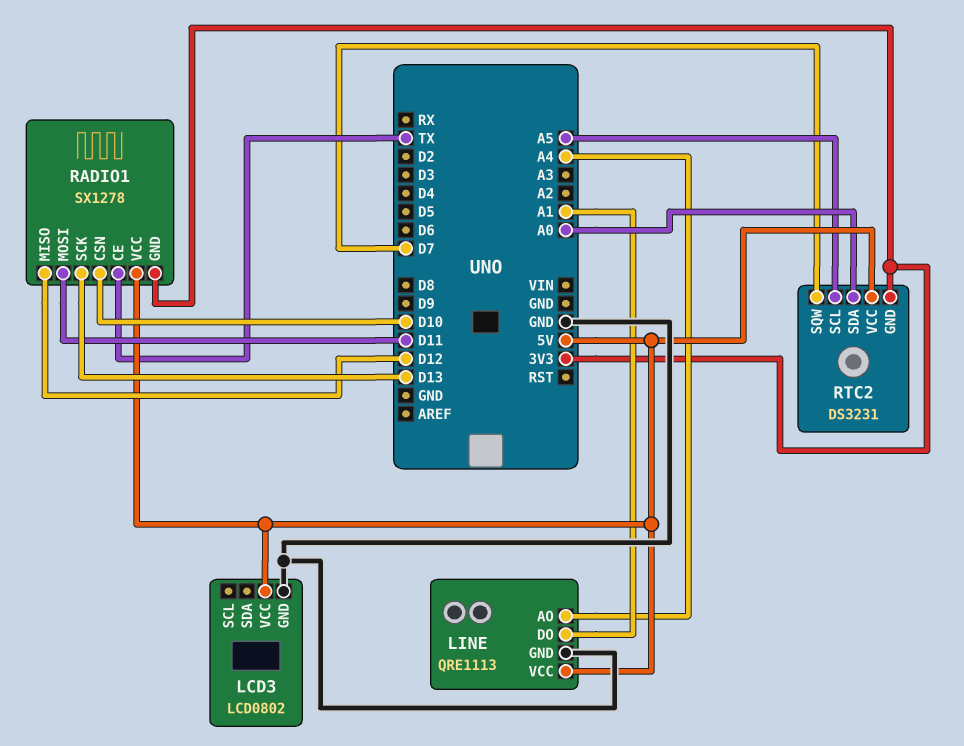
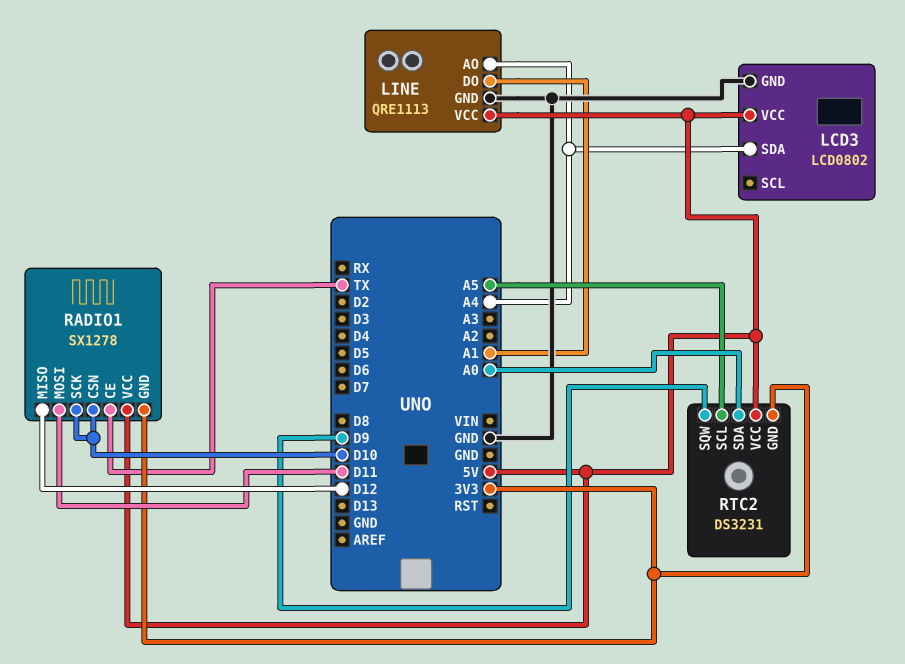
LCD3 pin SDA: none -> A4
RADIO1 pin SCK: D13 -> D10
RTC2 pin SQW: D7 -> D9

